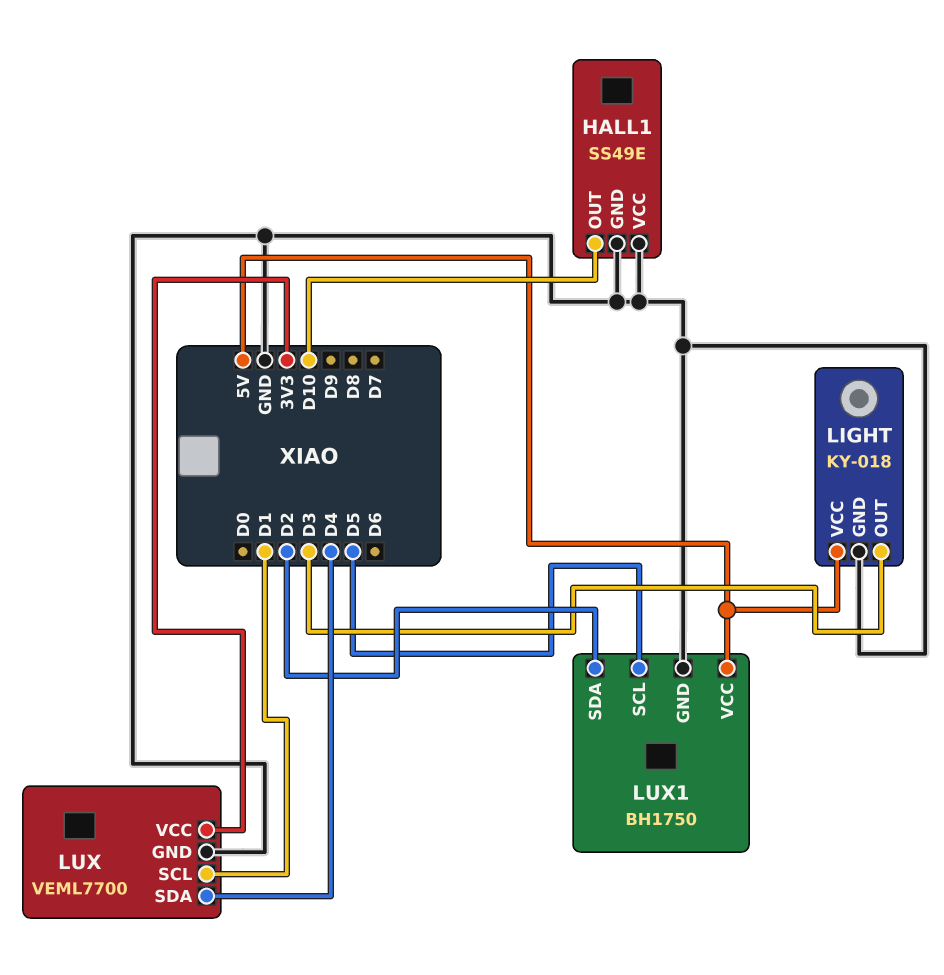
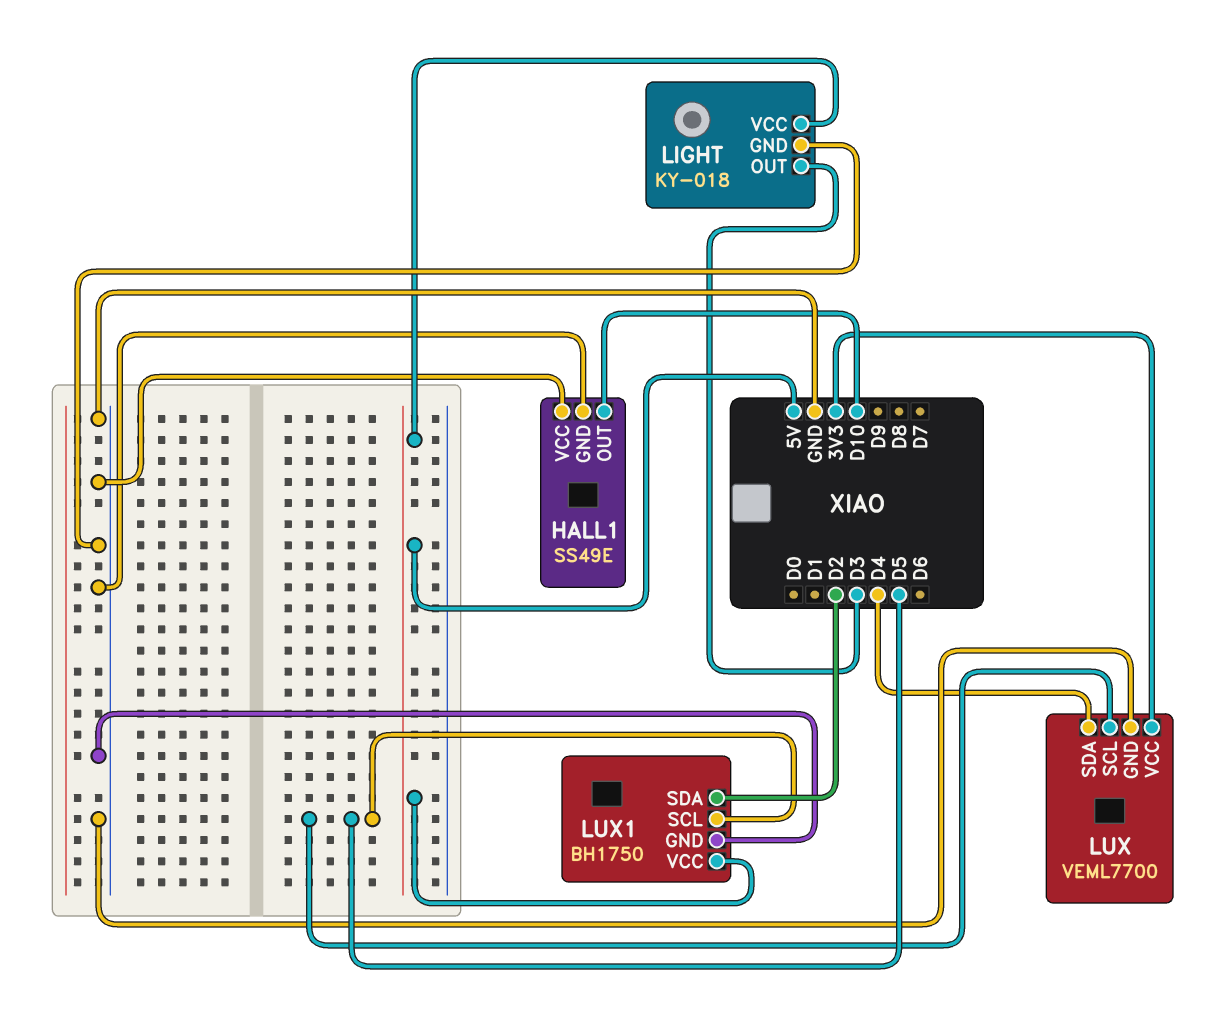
LUX pin SCL: D1 -> D5

